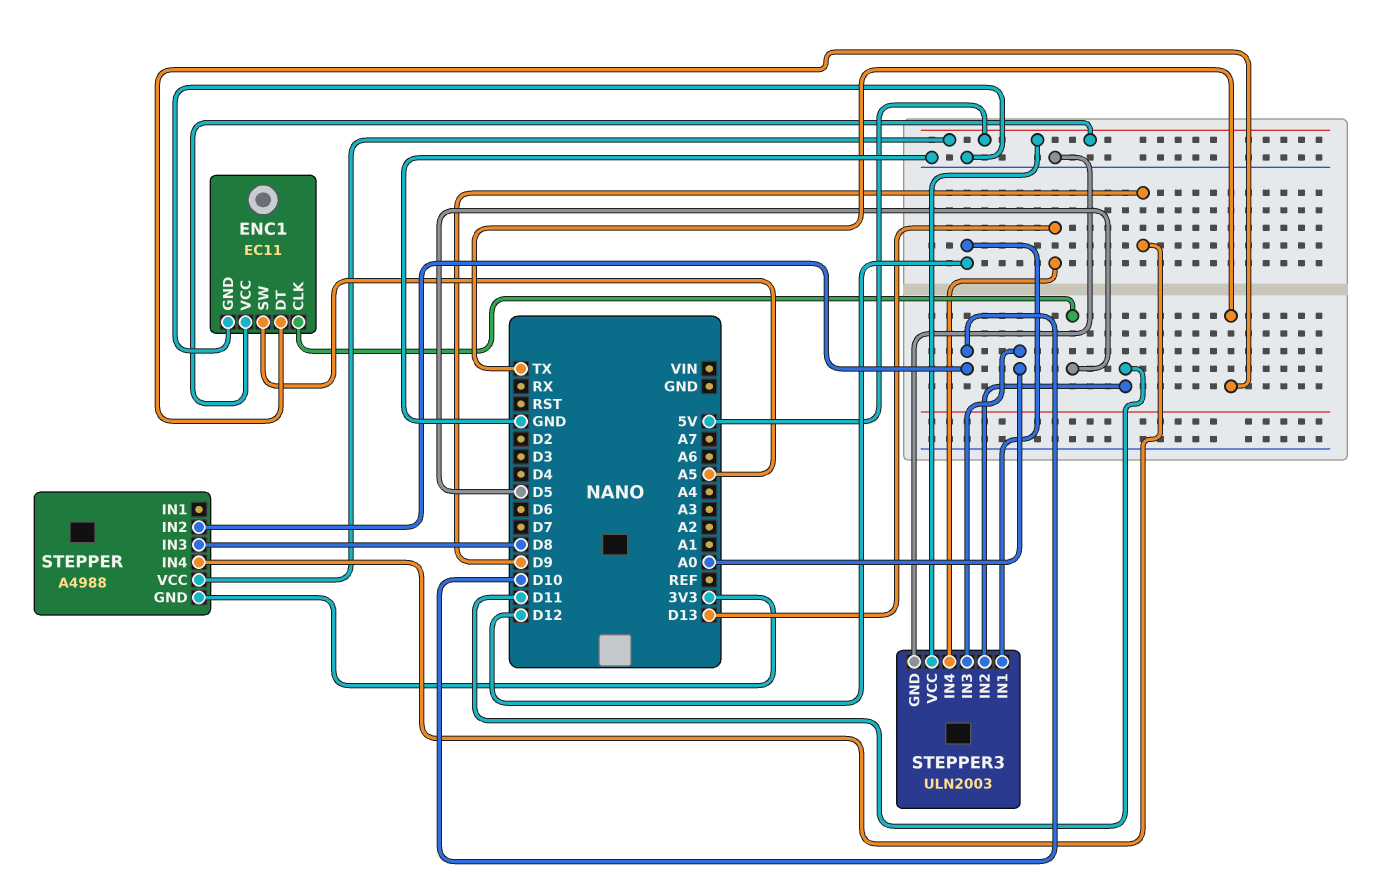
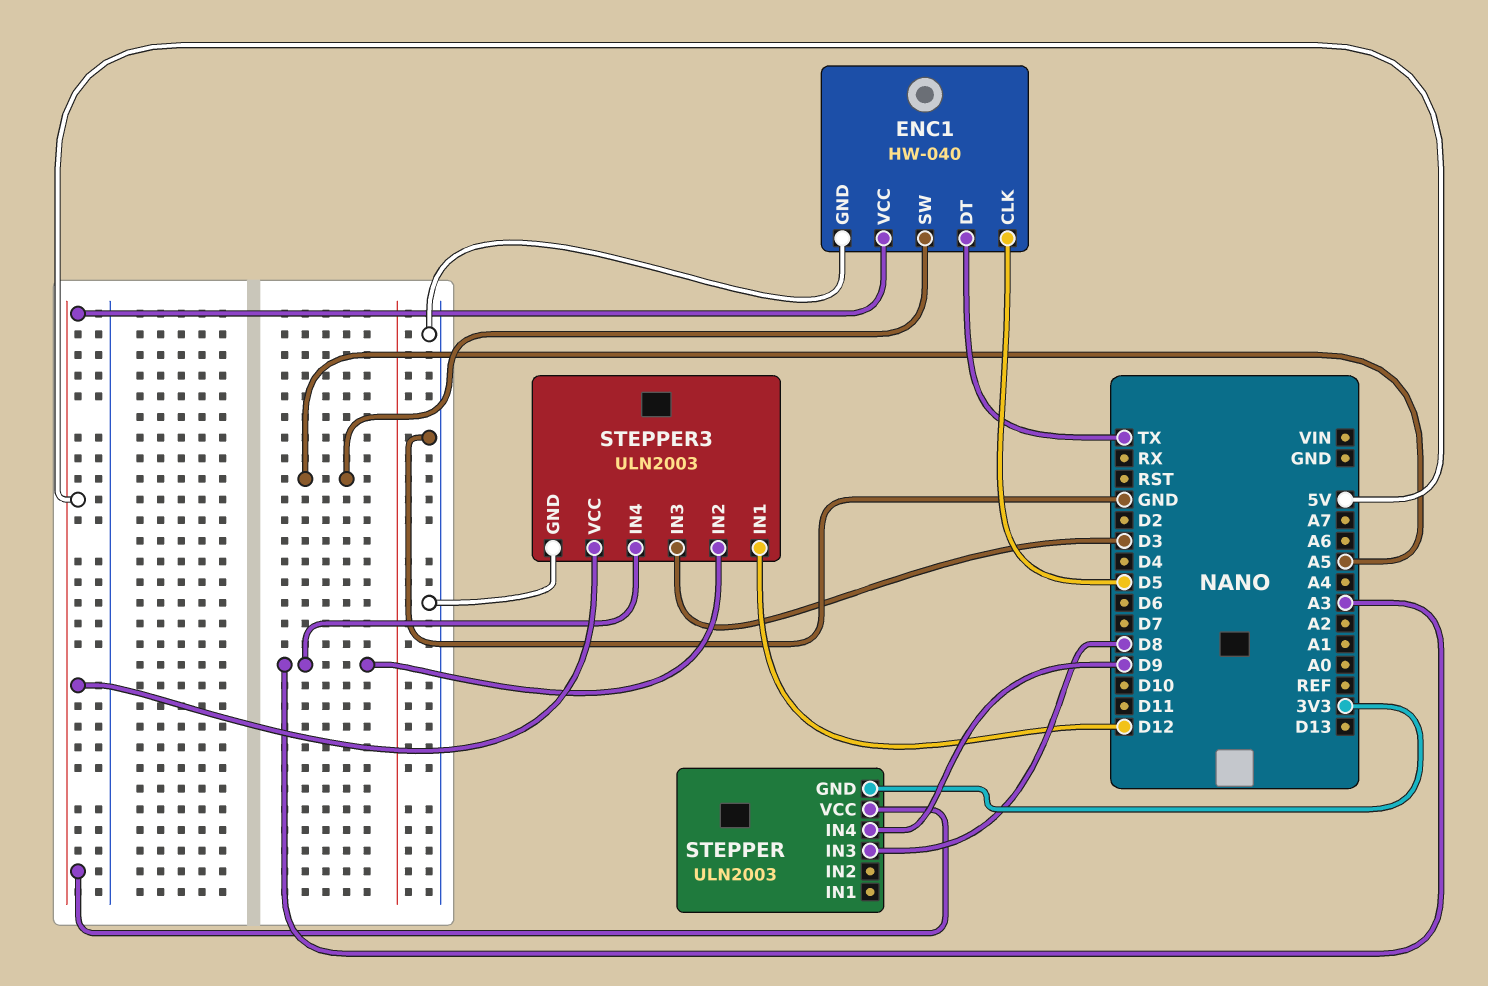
ENC1: EC11 -> HW-040
STEPPER: A4988 -> ULN2003
STEPPER pin IN2: D10 -> none
STEPPER3 pin IN2: D11 -> A3
STEPPER3 pin IN3: A0 -> D3
STEPPER3 pin IN4: D13 -> A3

